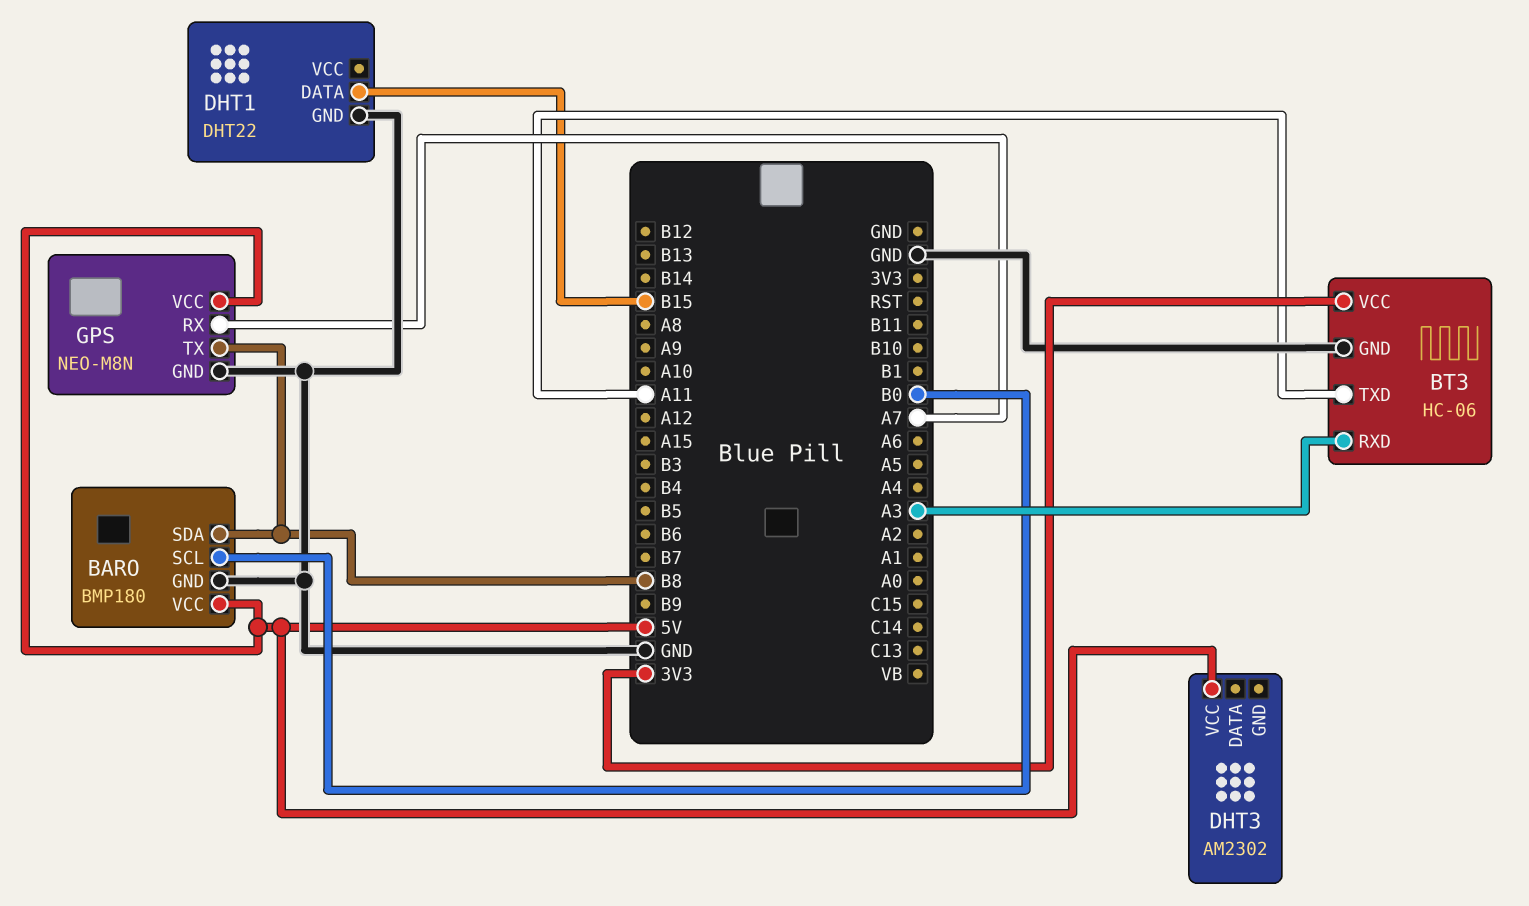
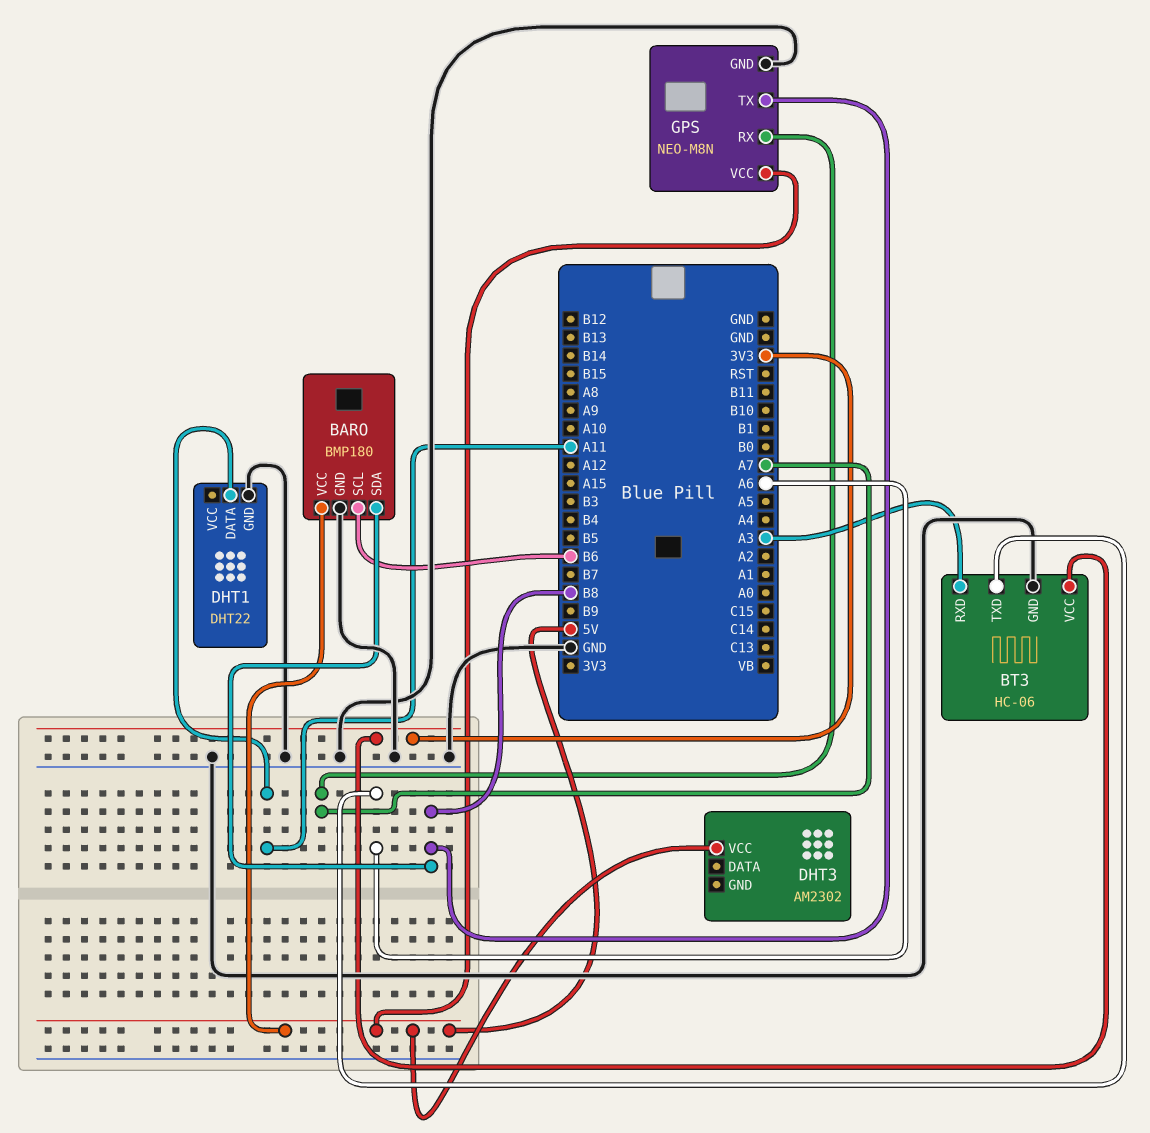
BARO pin SCL: B0 -> B6
BT3 pin TXD: A11 -> A6
DHT1 pin DATA: B15 -> A11

